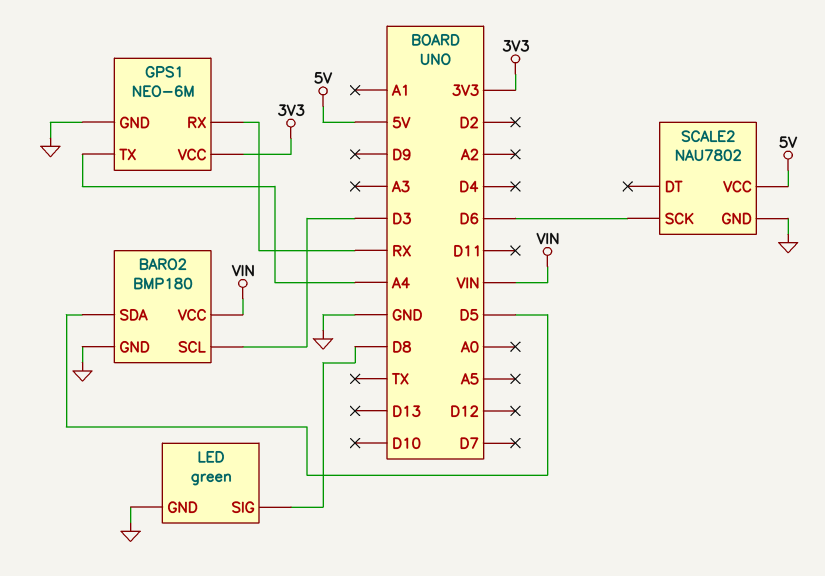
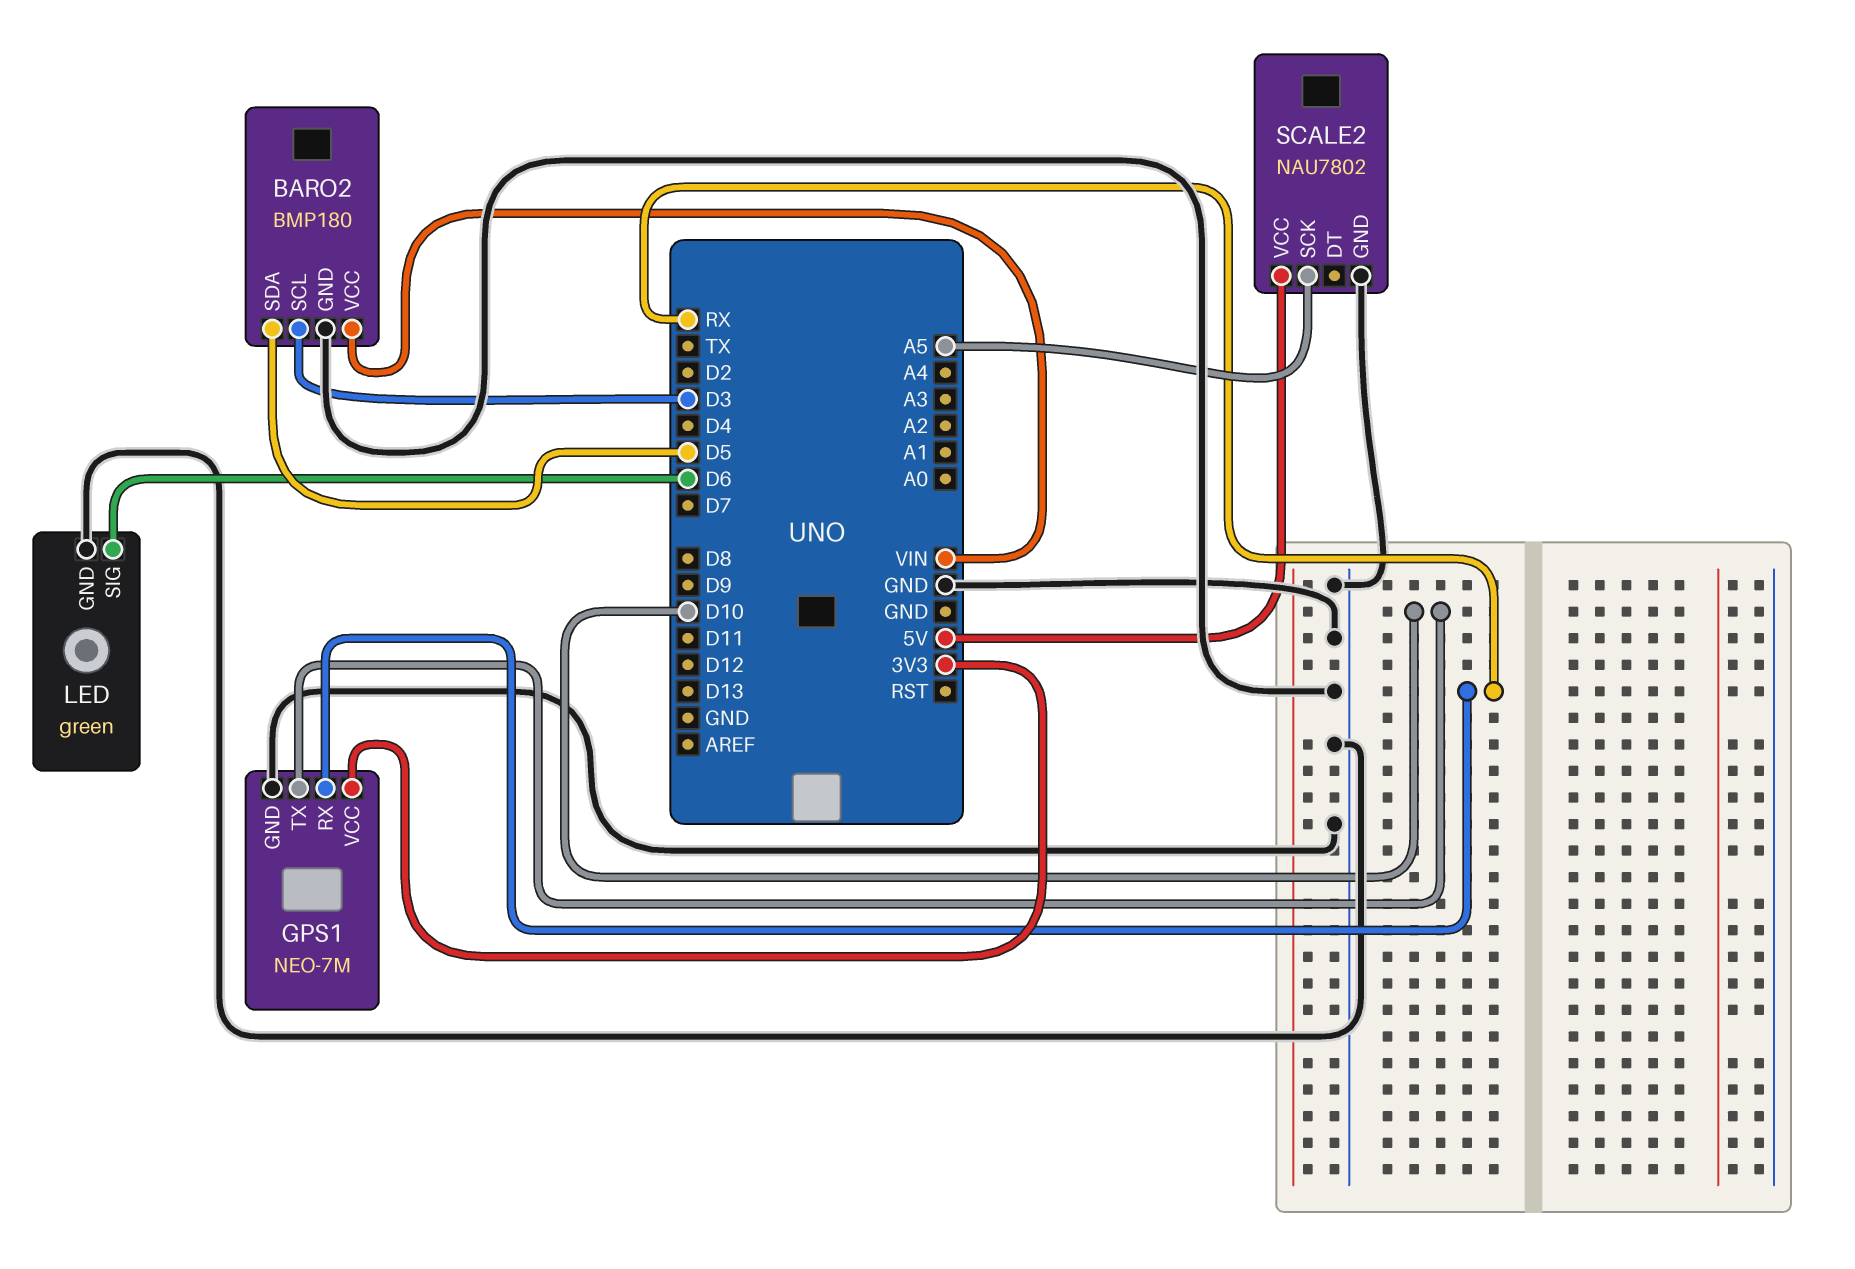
GPS1: NEO-6M -> NEO-7M
GPS1 pin TX: A4 -> D10
LED pin SIG: D8 -> D6
SCALE2 pin SCK: D6 -> A5

